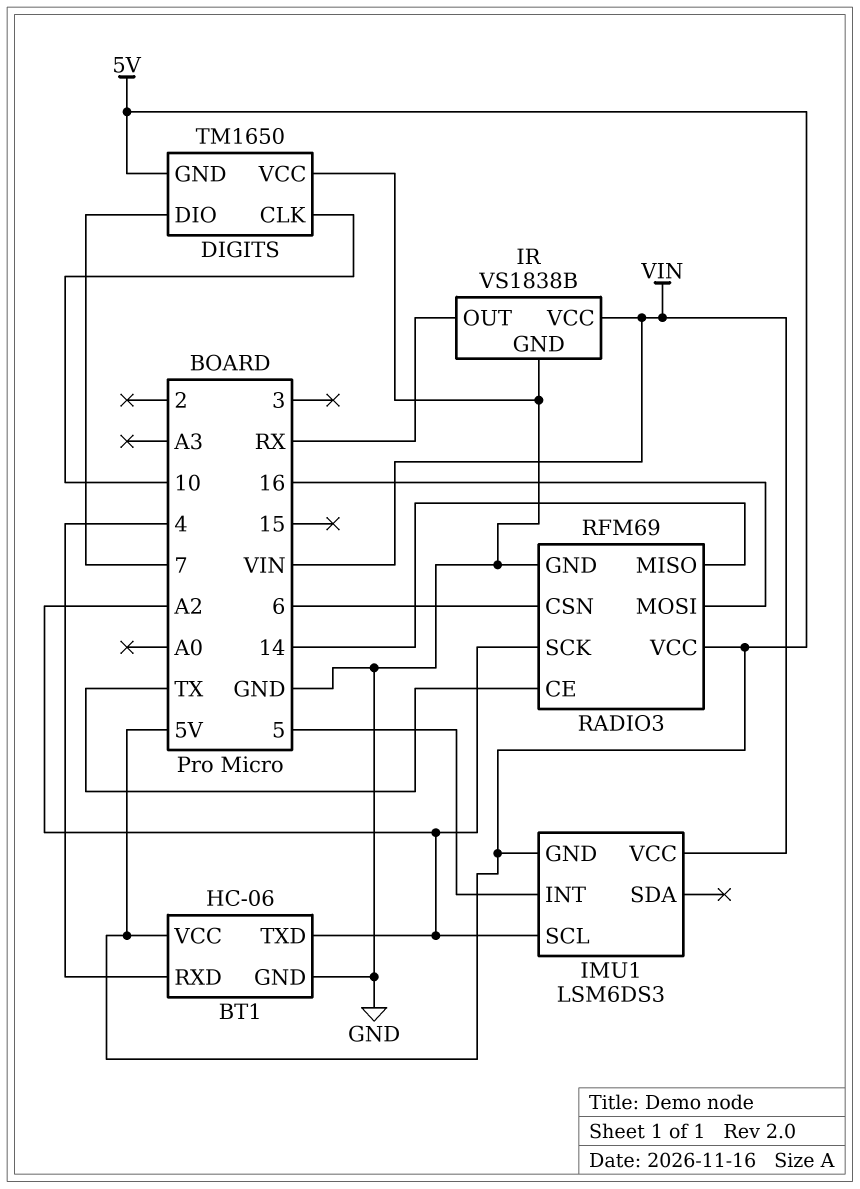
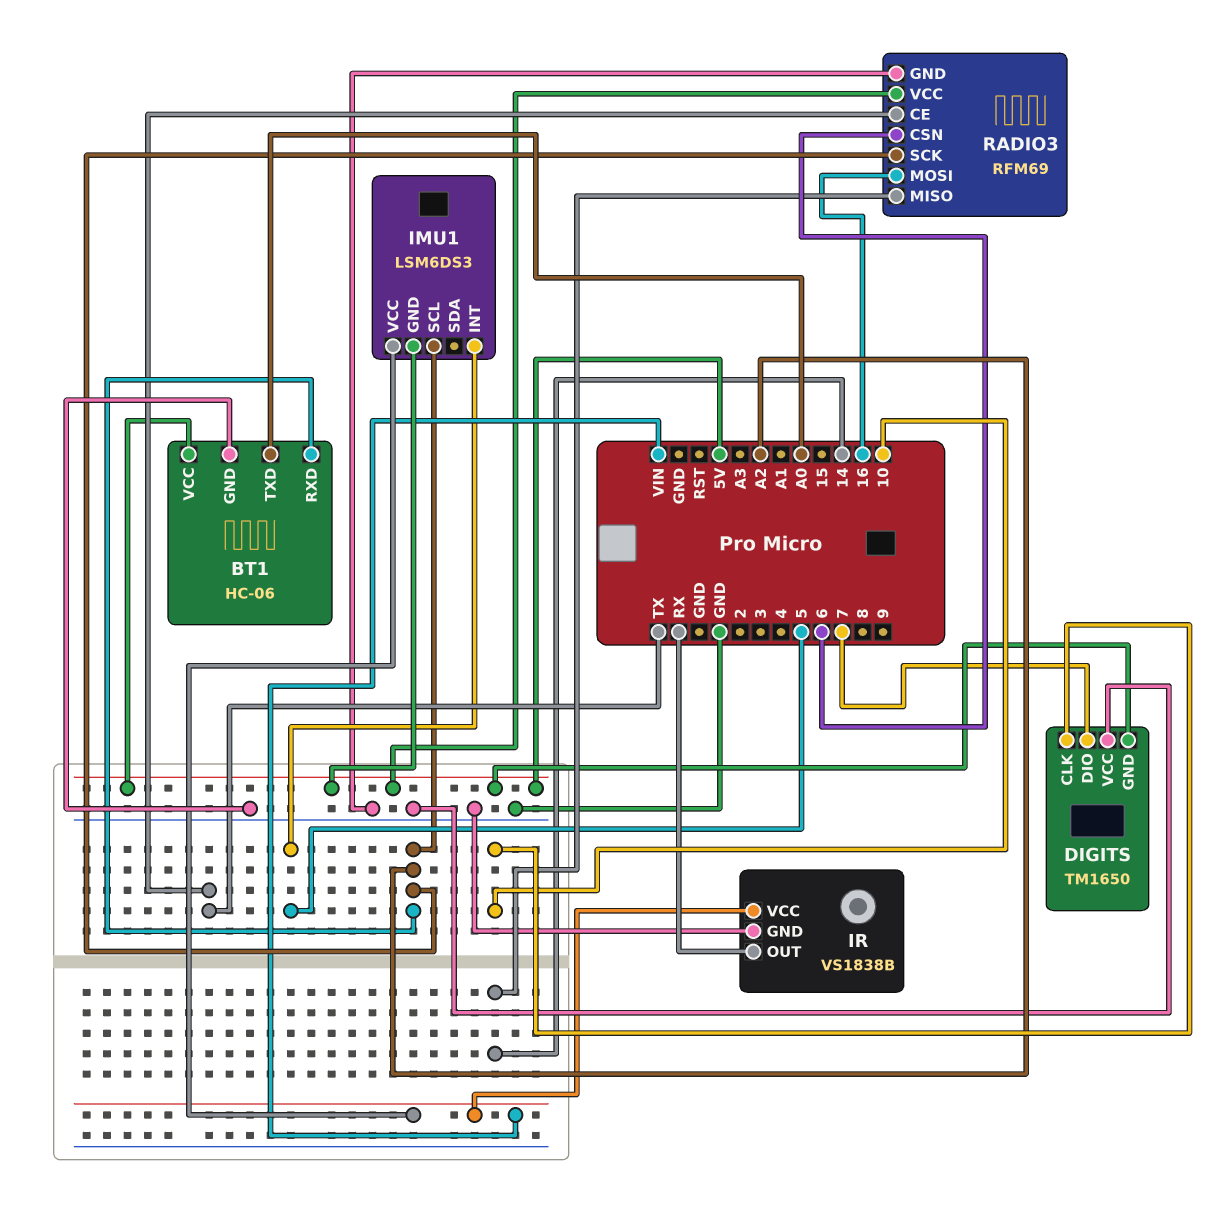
BT1 pin RXD: 4 -> A2
BT1 pin TXD: A2 -> A0

